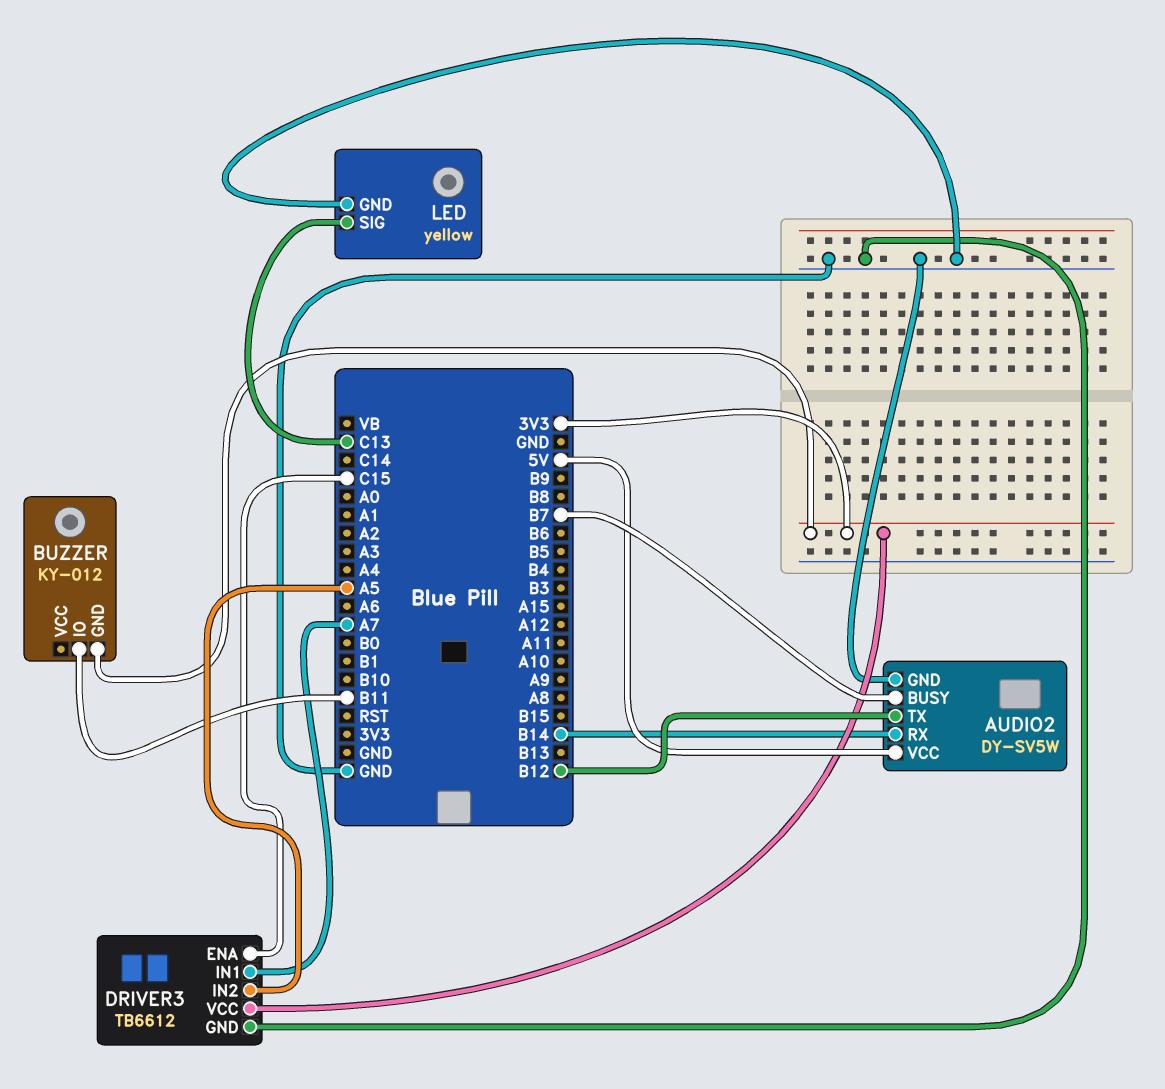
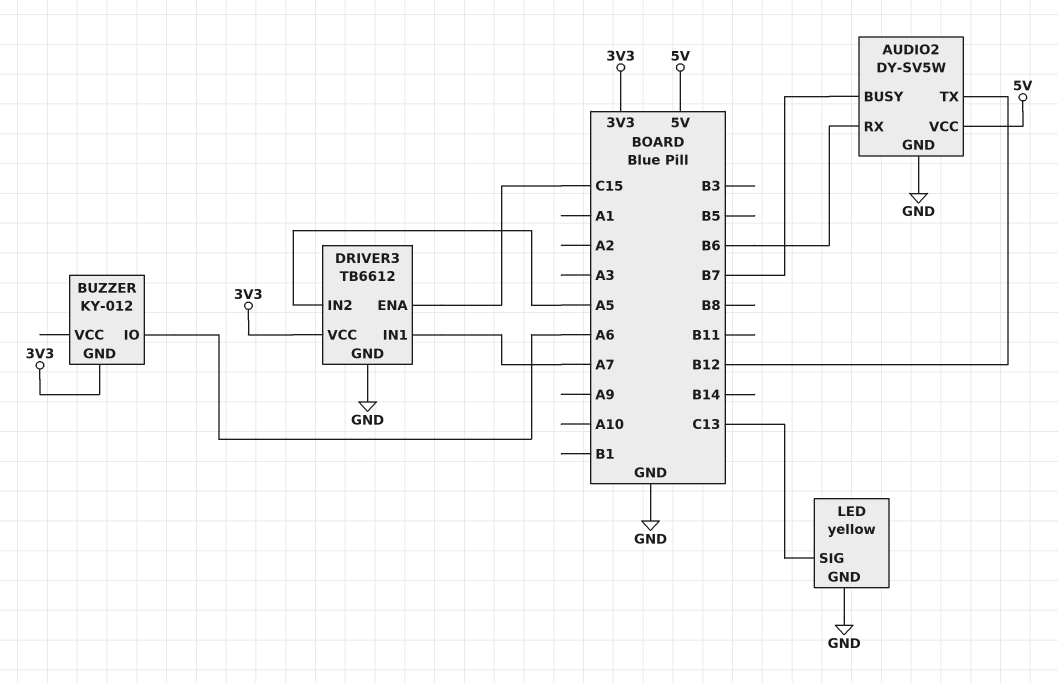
AUDIO2 pin RX: B14 -> B6
BUZZER pin IO: B11 -> A6

